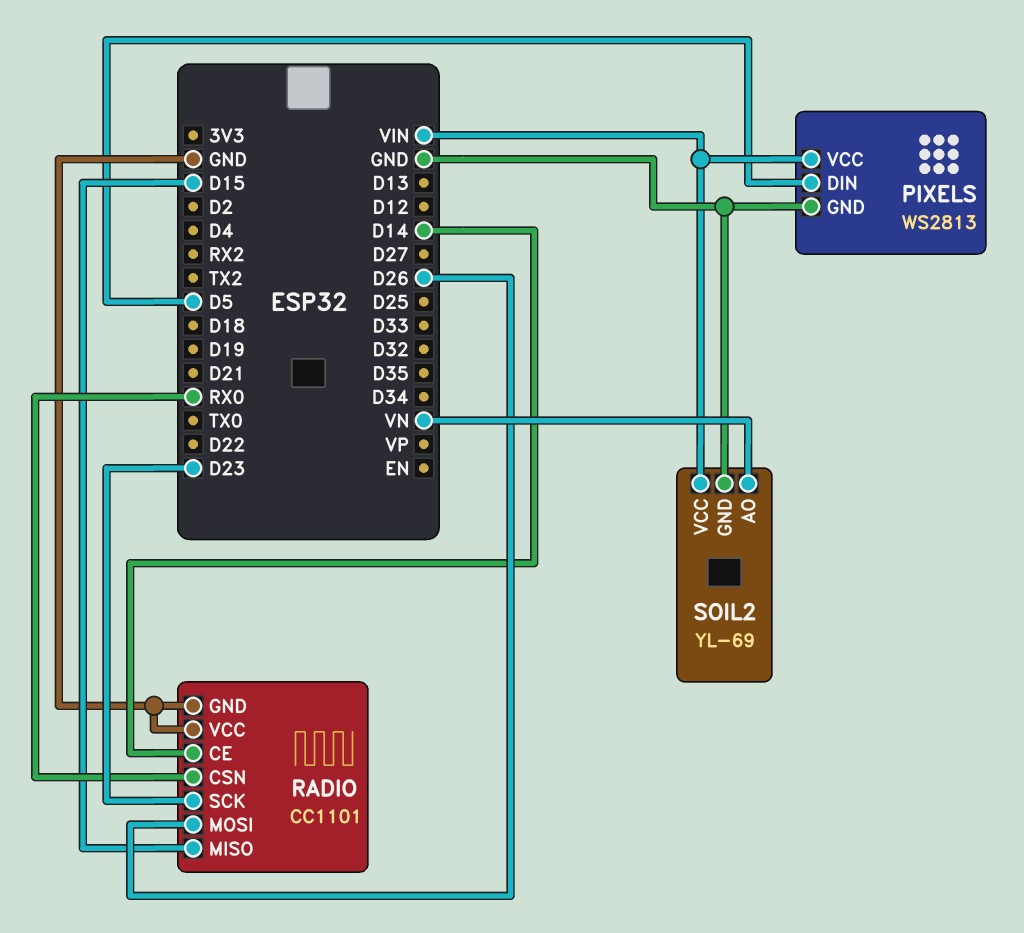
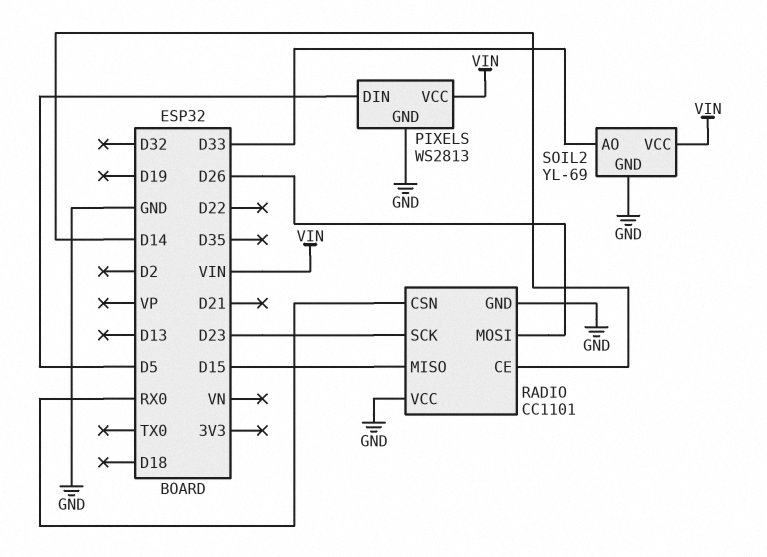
SOIL2 pin AO: VN -> D33

